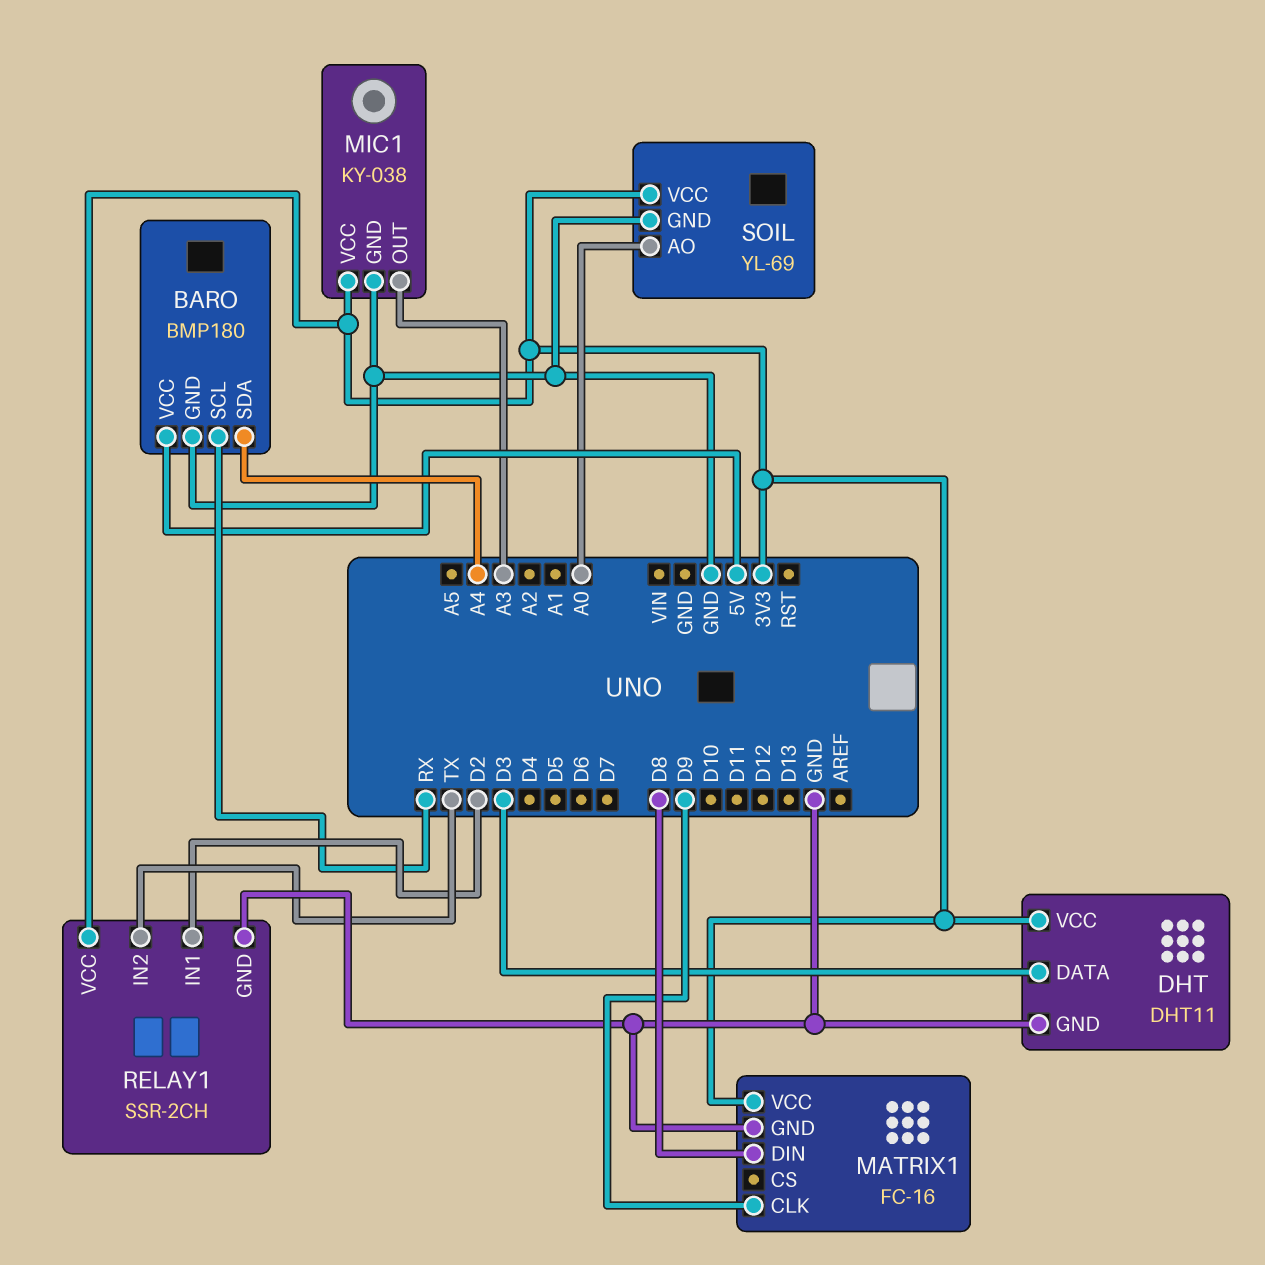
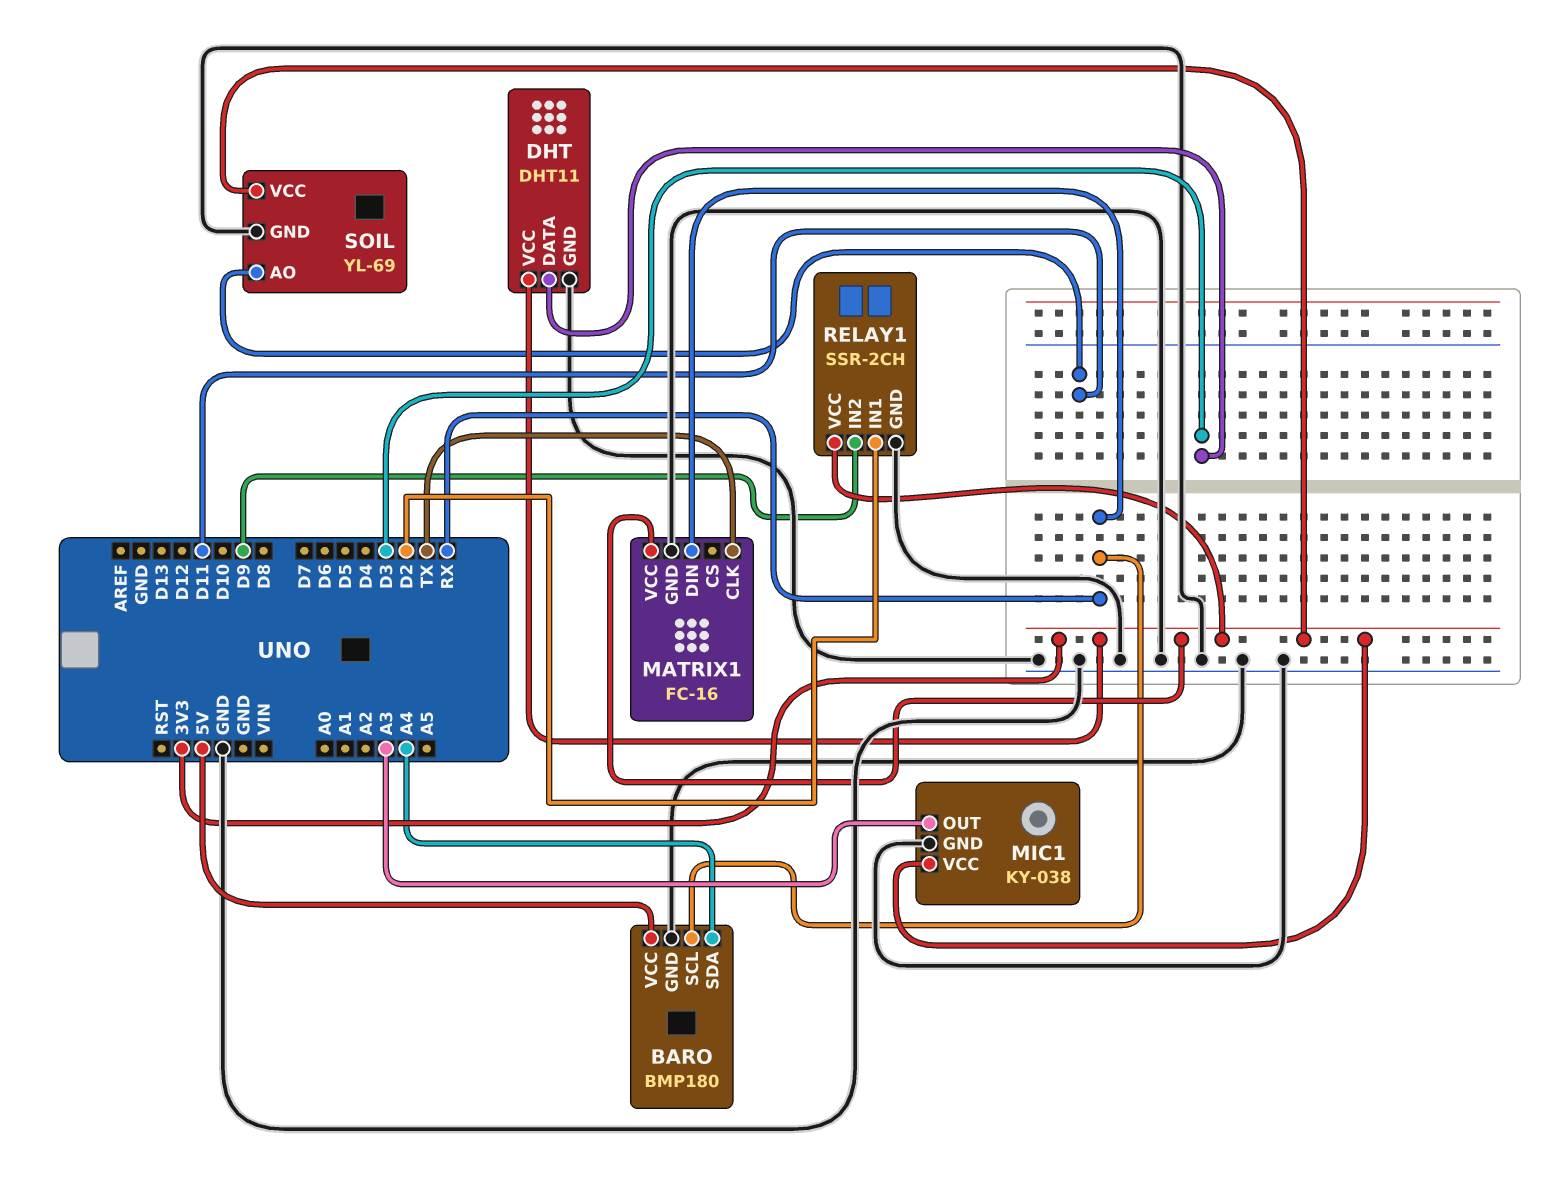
MATRIX1 pin CLK: D9 -> TX
MATRIX1 pin DIN: D8 -> RX
RELAY1 pin IN2: TX -> D9
SOIL pin AO: A0 -> D11

